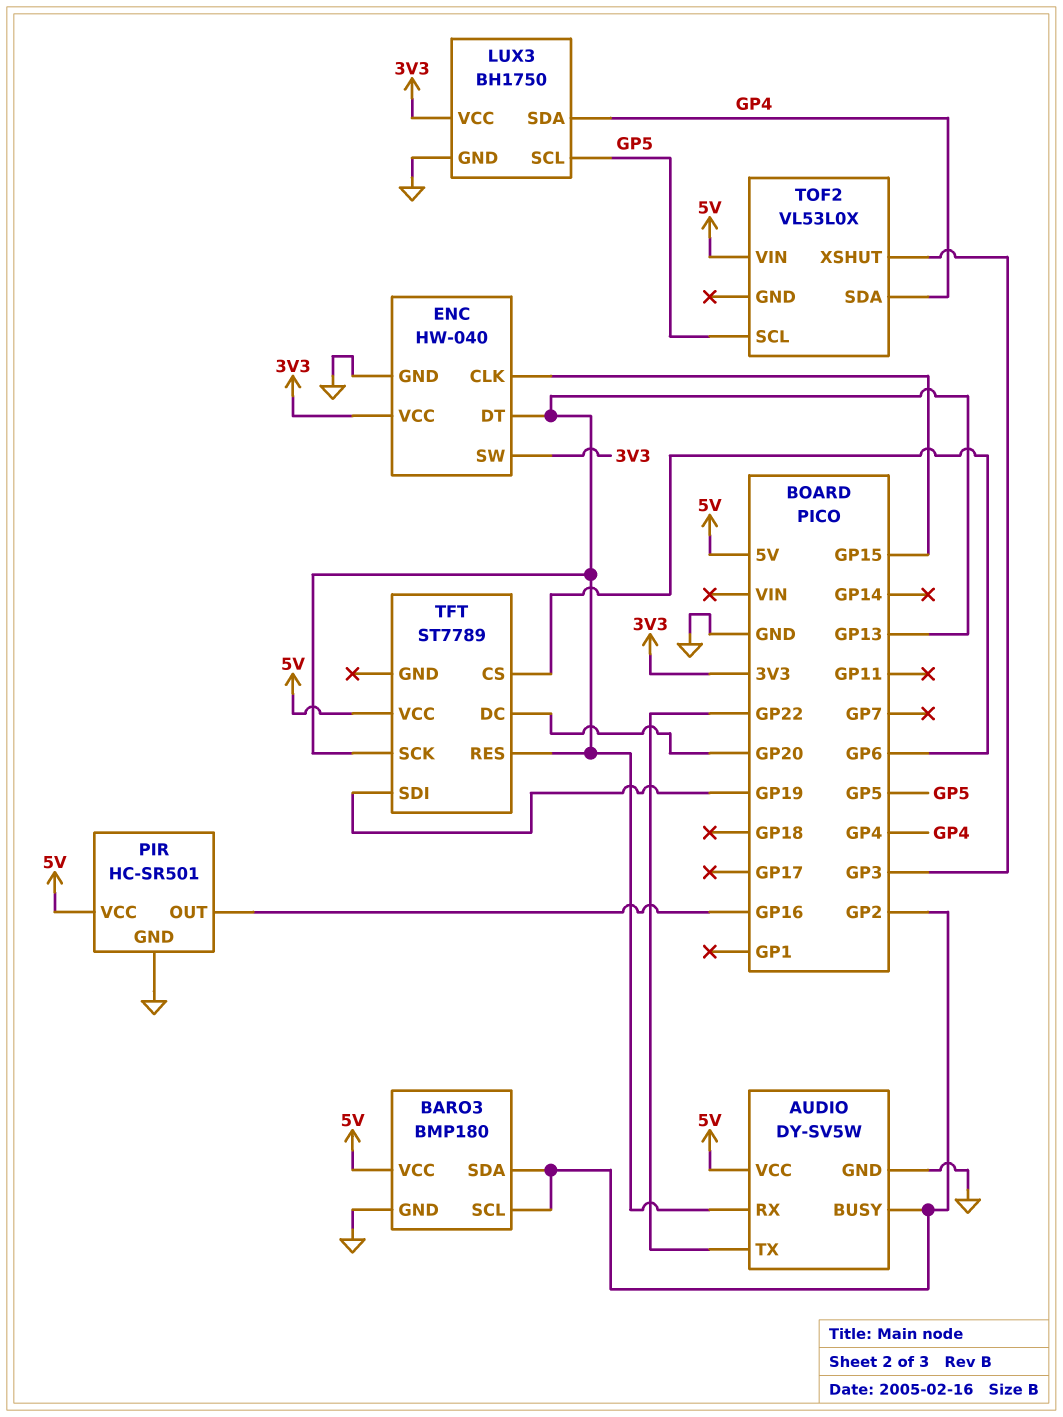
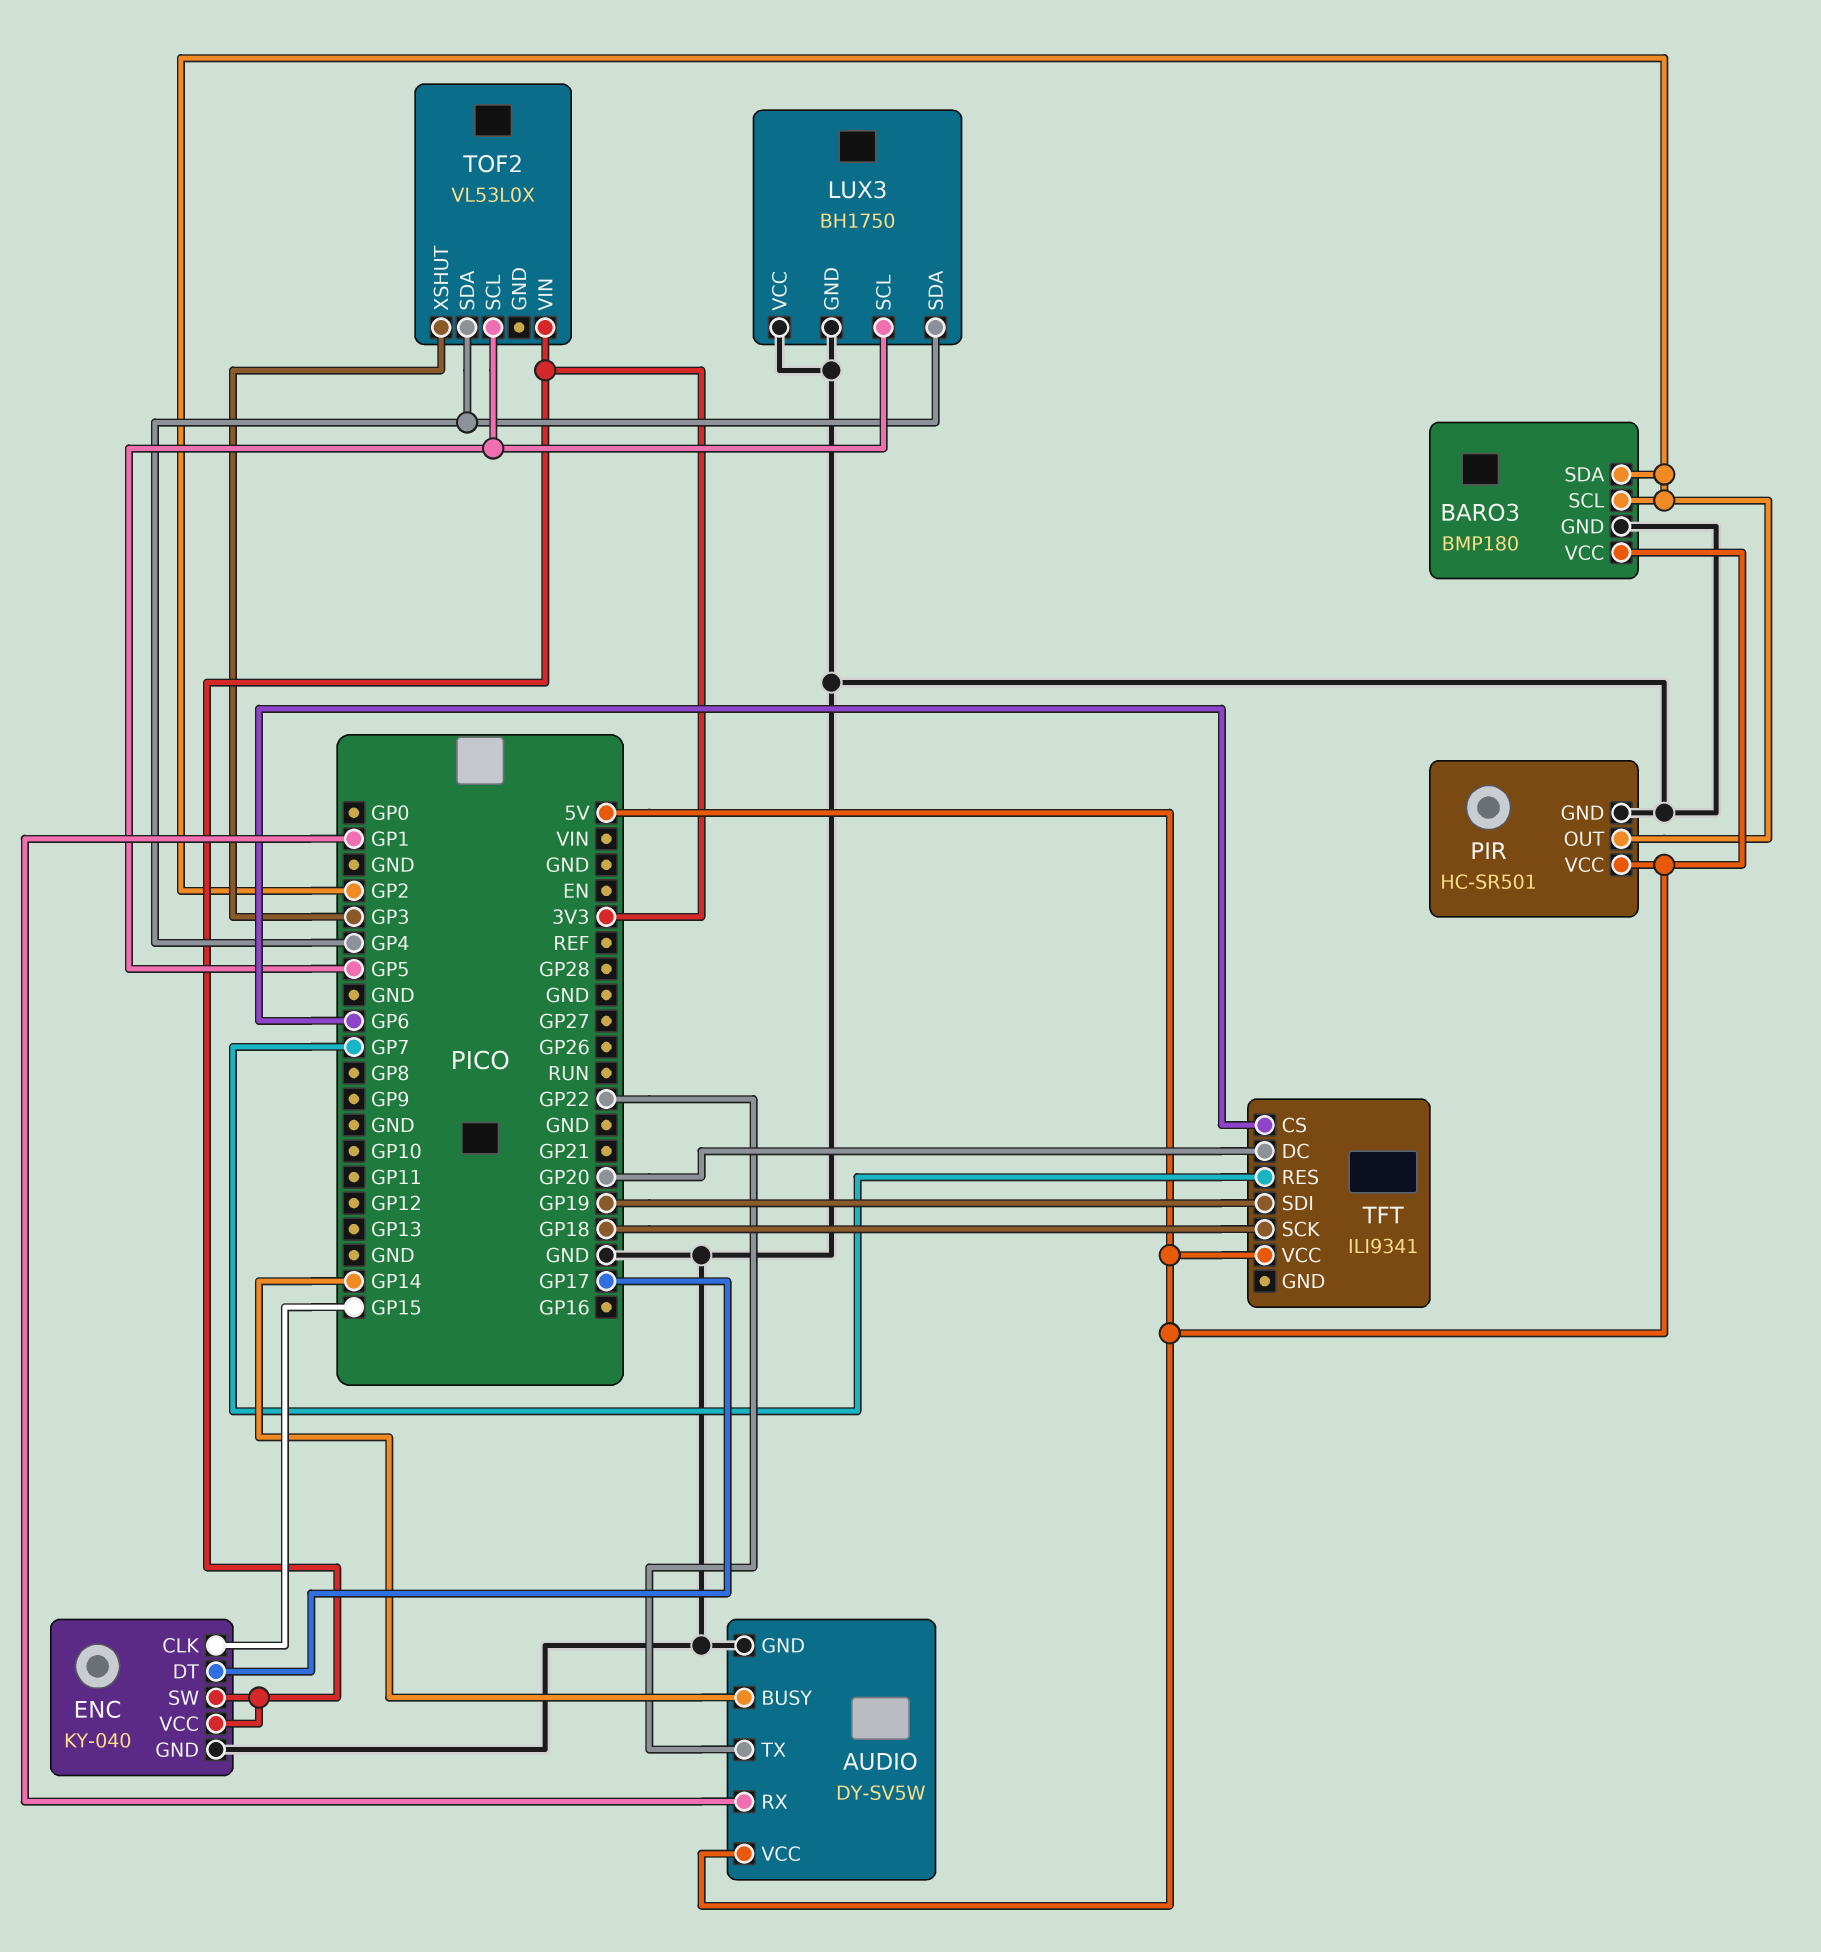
AUDIO pin BUSY: GP2 -> GP14
AUDIO pin RX: GP13 -> GP1
ENC: HW-040 -> KY-040
ENC pin DT: GP13 -> GP17
LUX3 pin VCC: 3V3 -> GND
PIR pin OUT: GP16 -> GP2
TFT: ST7789 -> ILI9341
TFT pin RES: GP13 -> GP7
TFT pin SCK: GP13 -> GP18
TOF2 pin VIN: 5V -> 3V3

